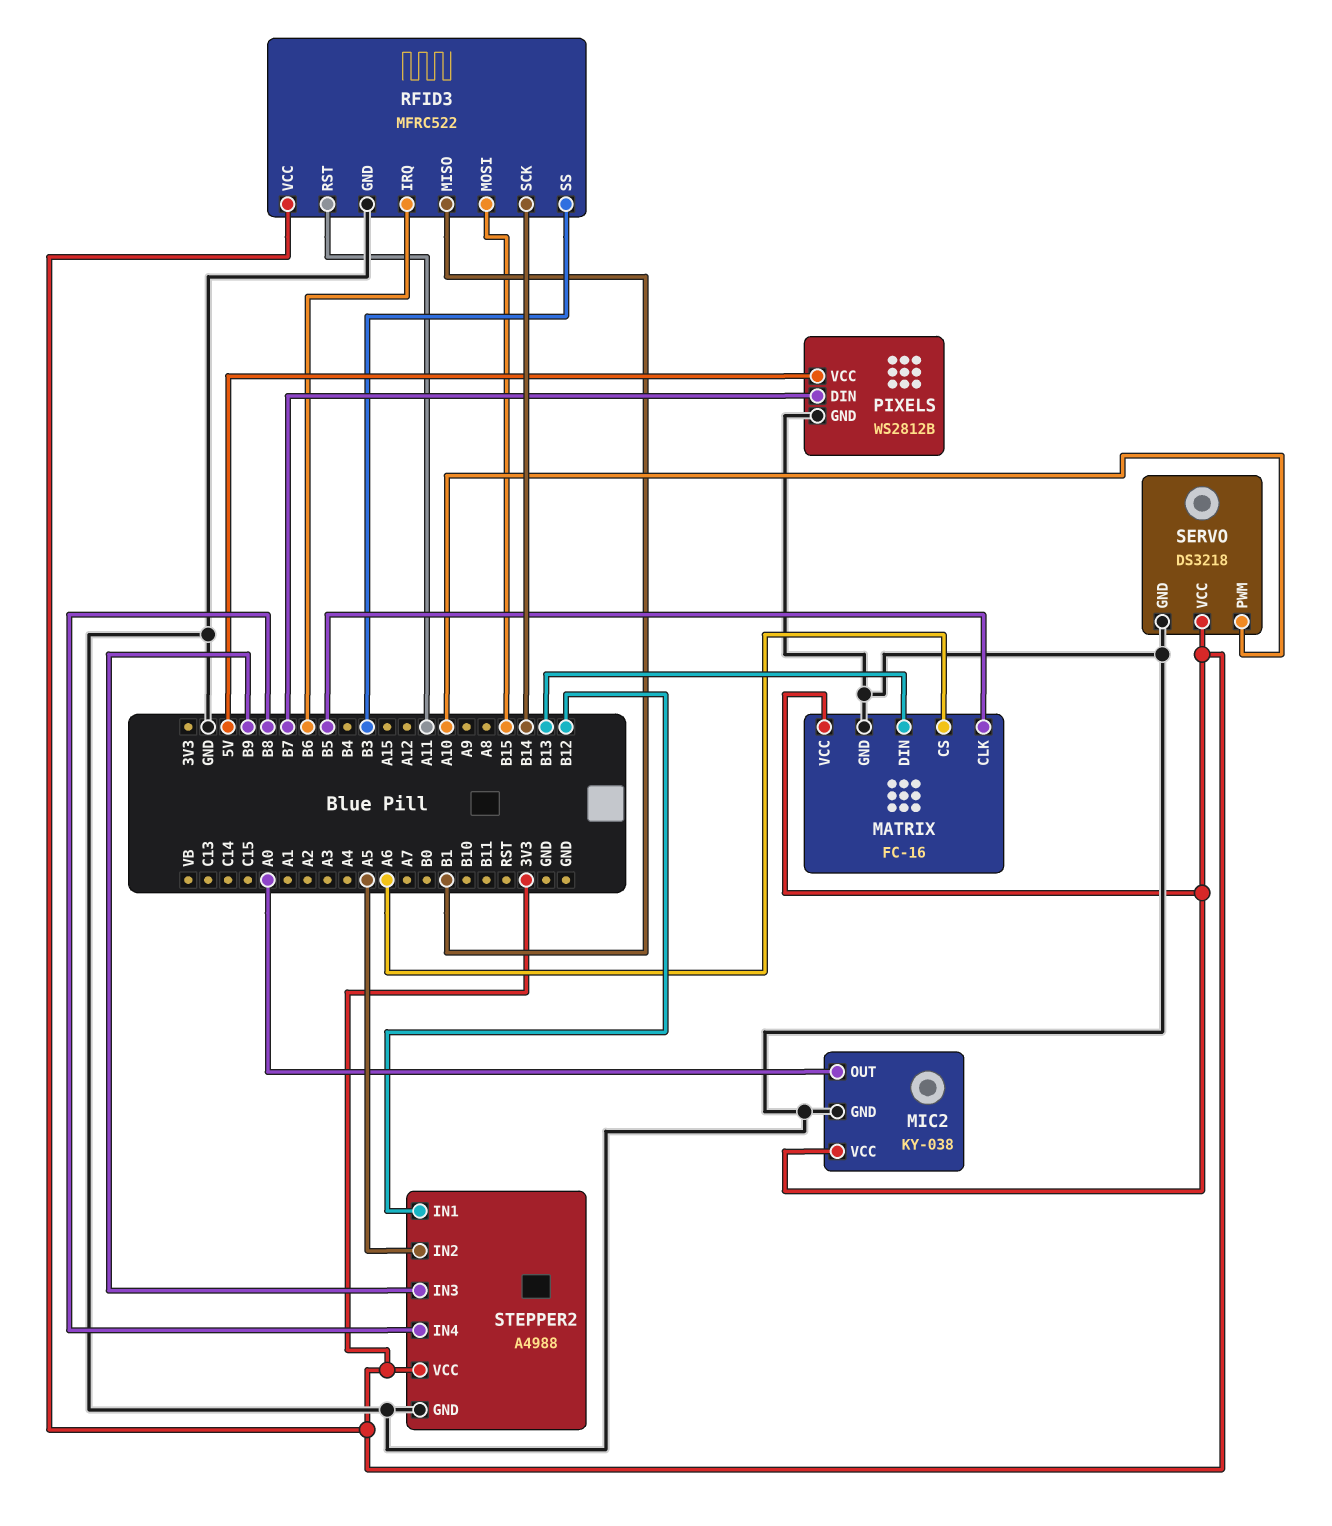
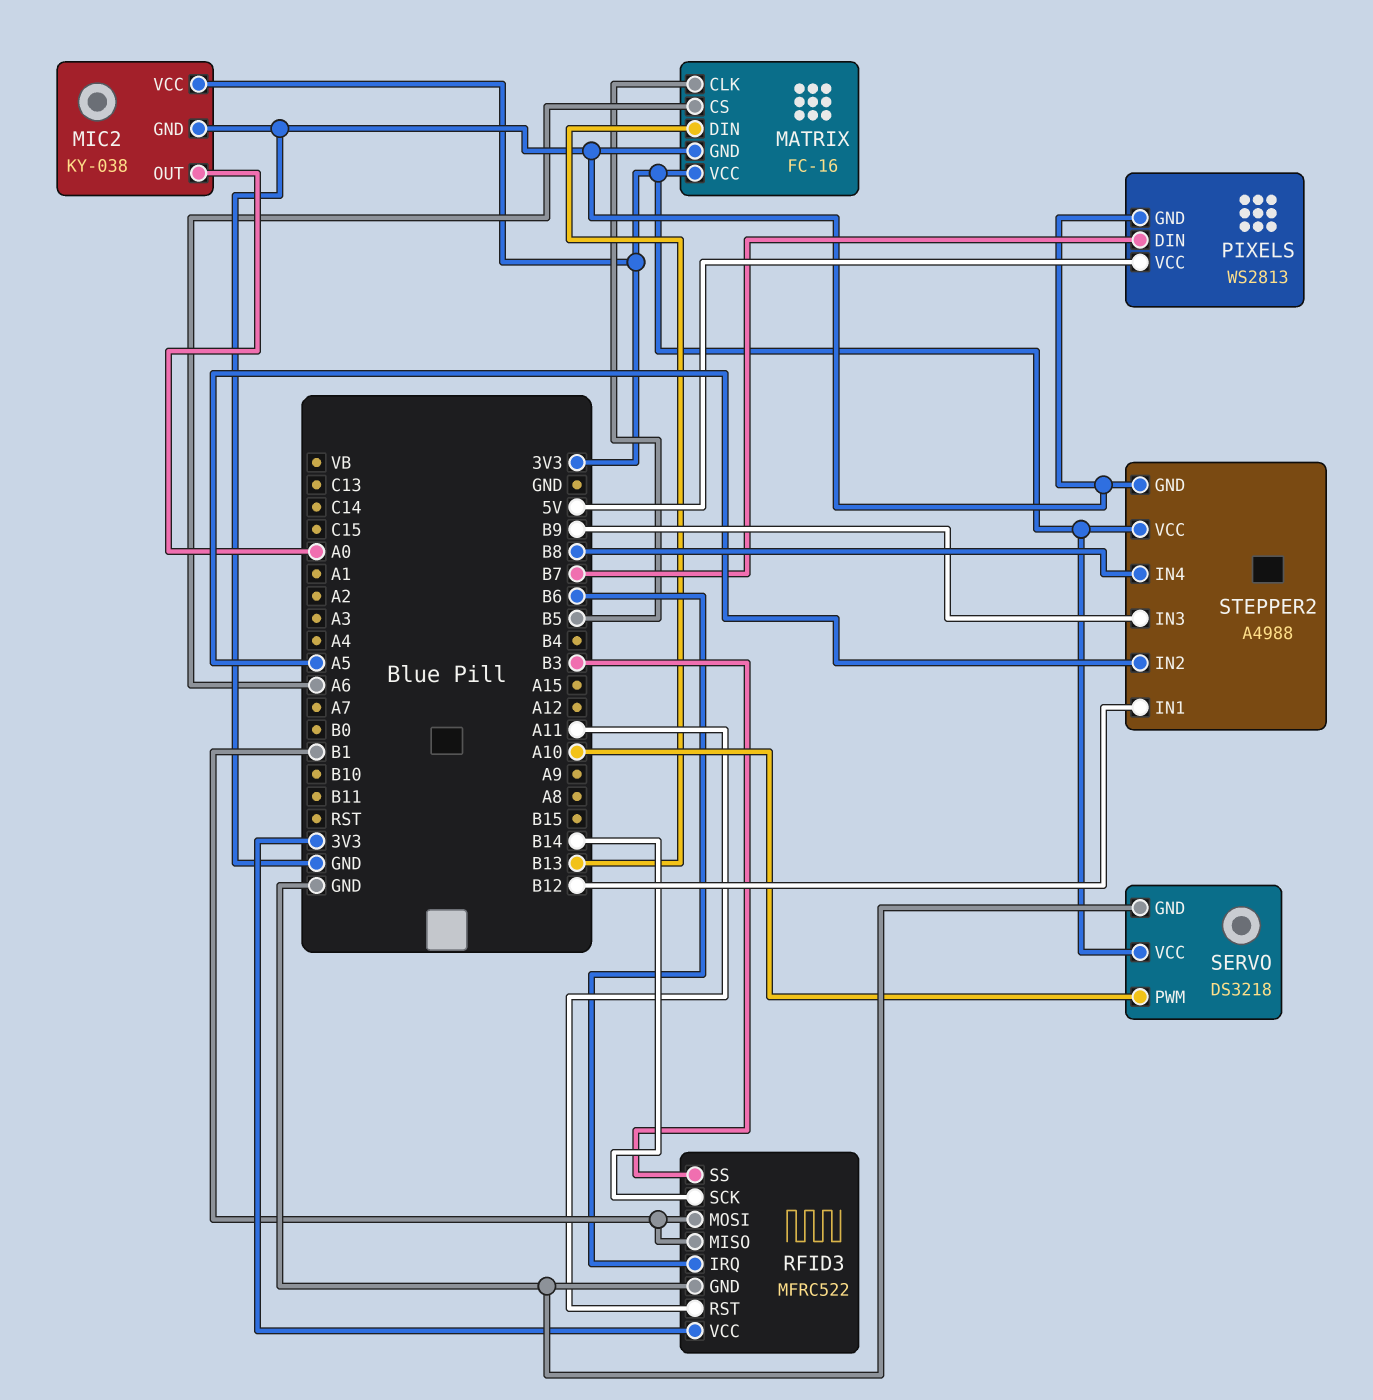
PIXELS: WS2812B -> WS2813
RFID3 pin MOSI: B15 -> B1

